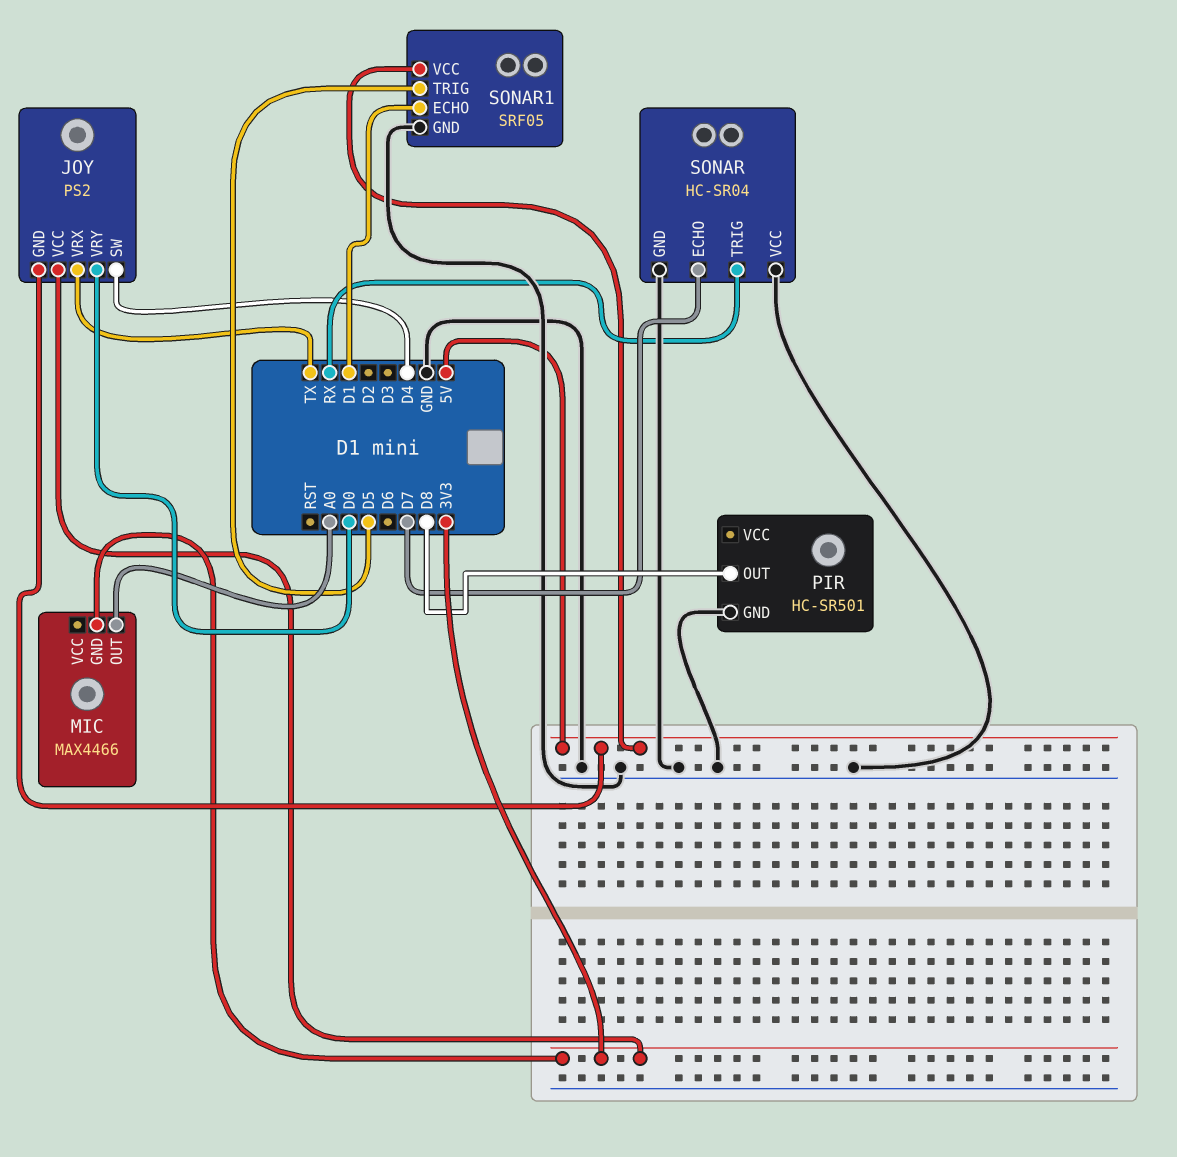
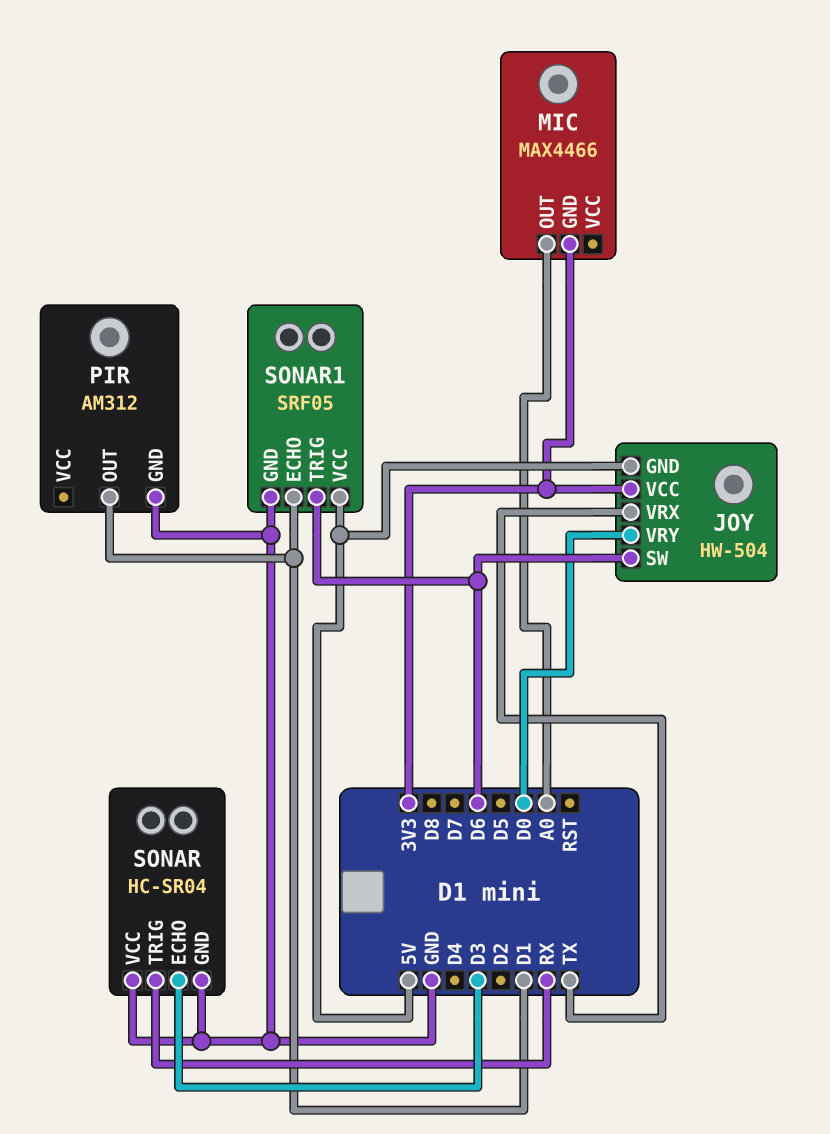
JOY: PS2 -> HW-504
JOY pin SW: D4 -> D6
PIR: HC-SR501 -> AM312
PIR pin OUT: D8 -> D1
SONAR pin ECHO: D7 -> D3
SONAR1 pin TRIG: D5 -> D6

